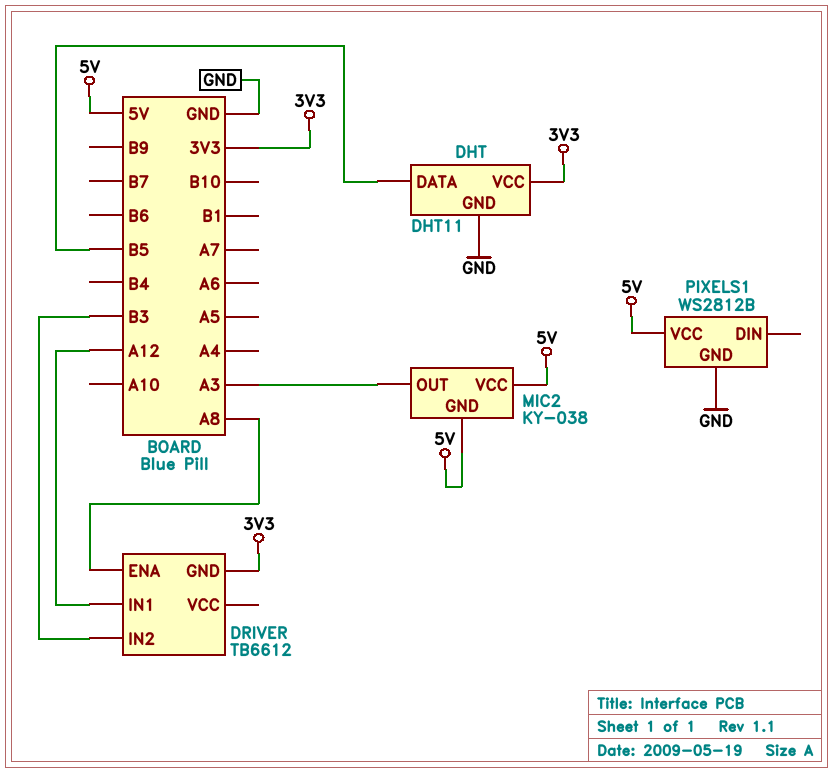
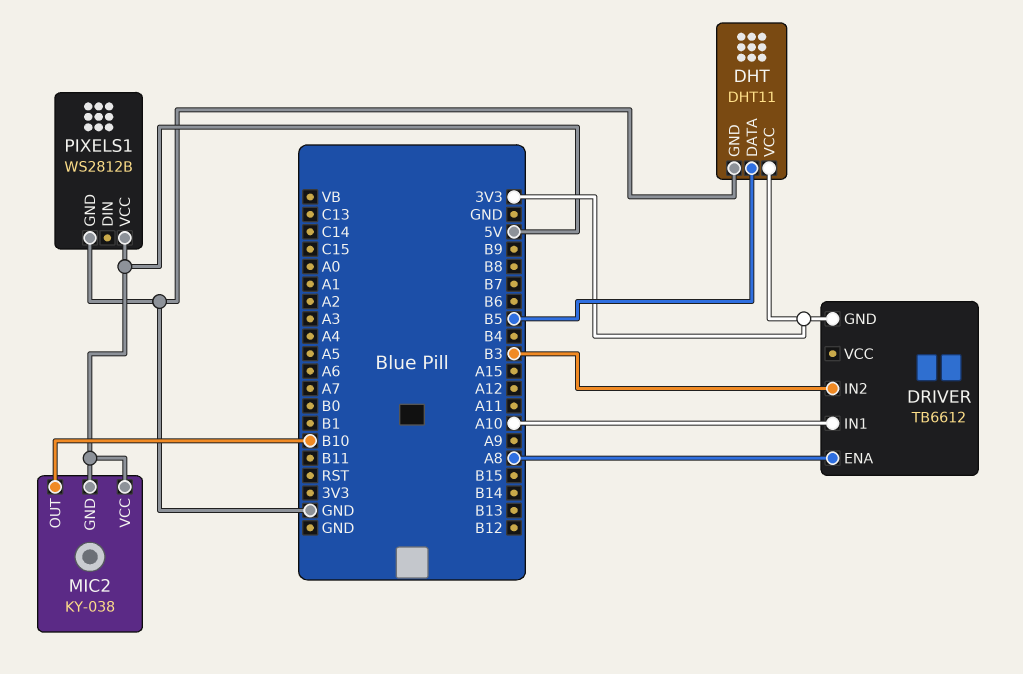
DRIVER pin IN1: A12 -> A10
MIC2 pin OUT: A3 -> B10

